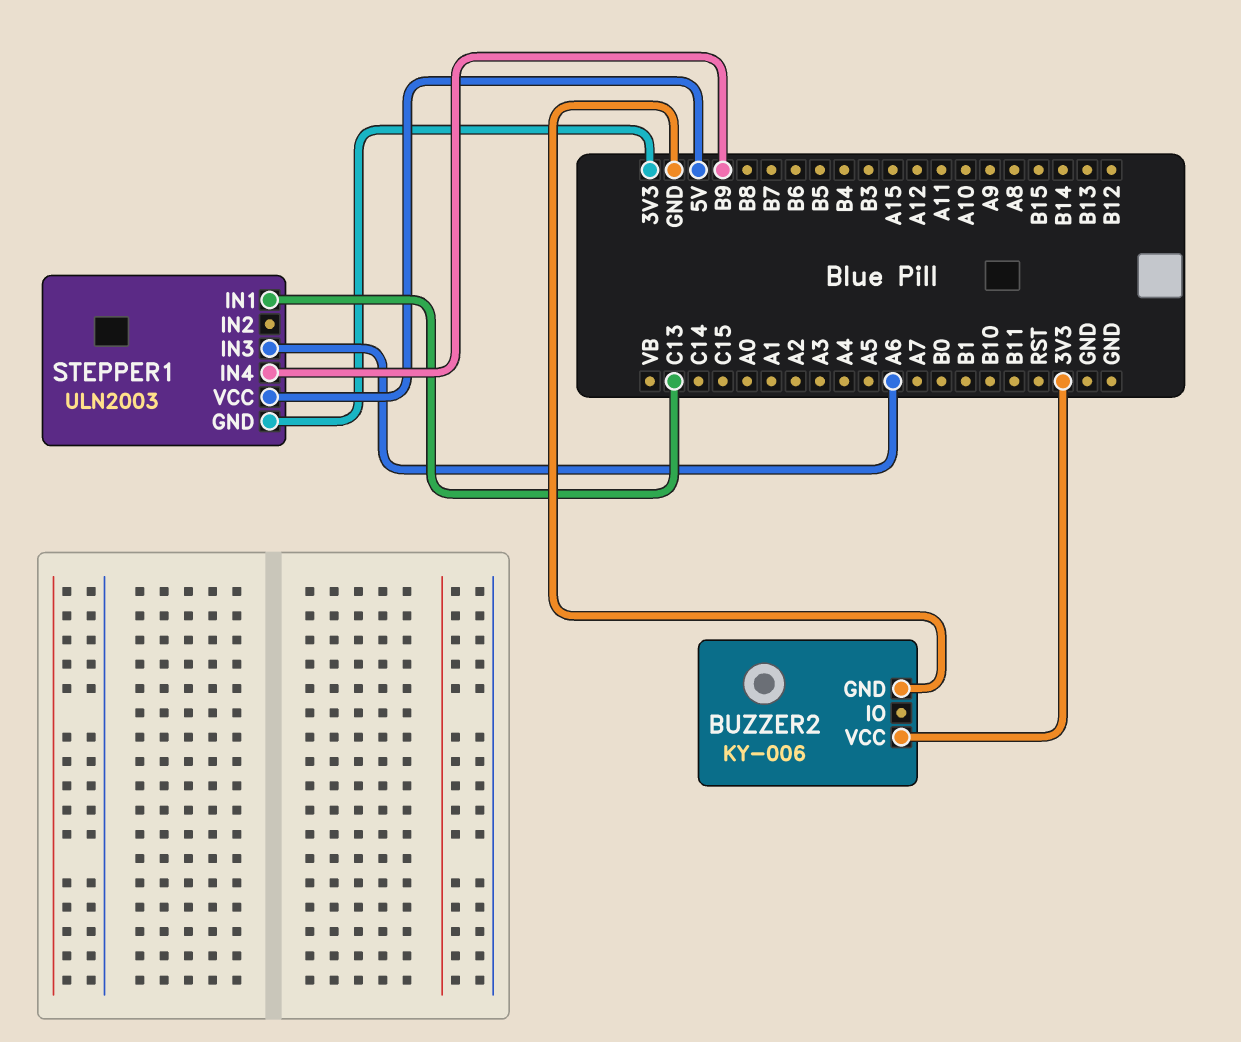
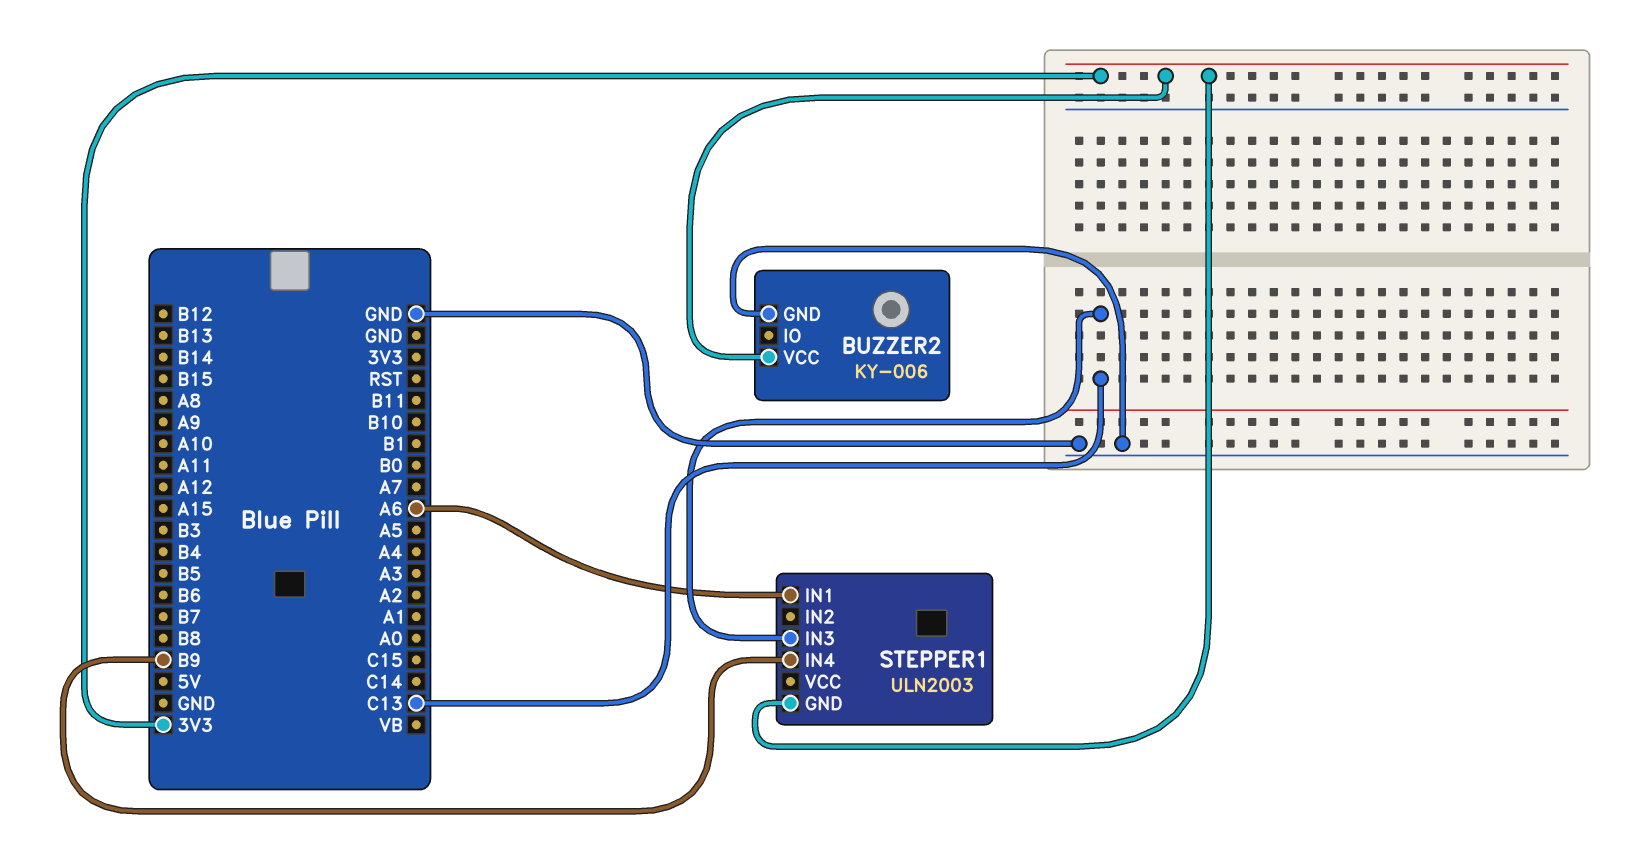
STEPPER1 pin IN1: C13 -> A6
STEPPER1 pin IN3: A6 -> C13
STEPPER1 pin VCC: 5V -> none

